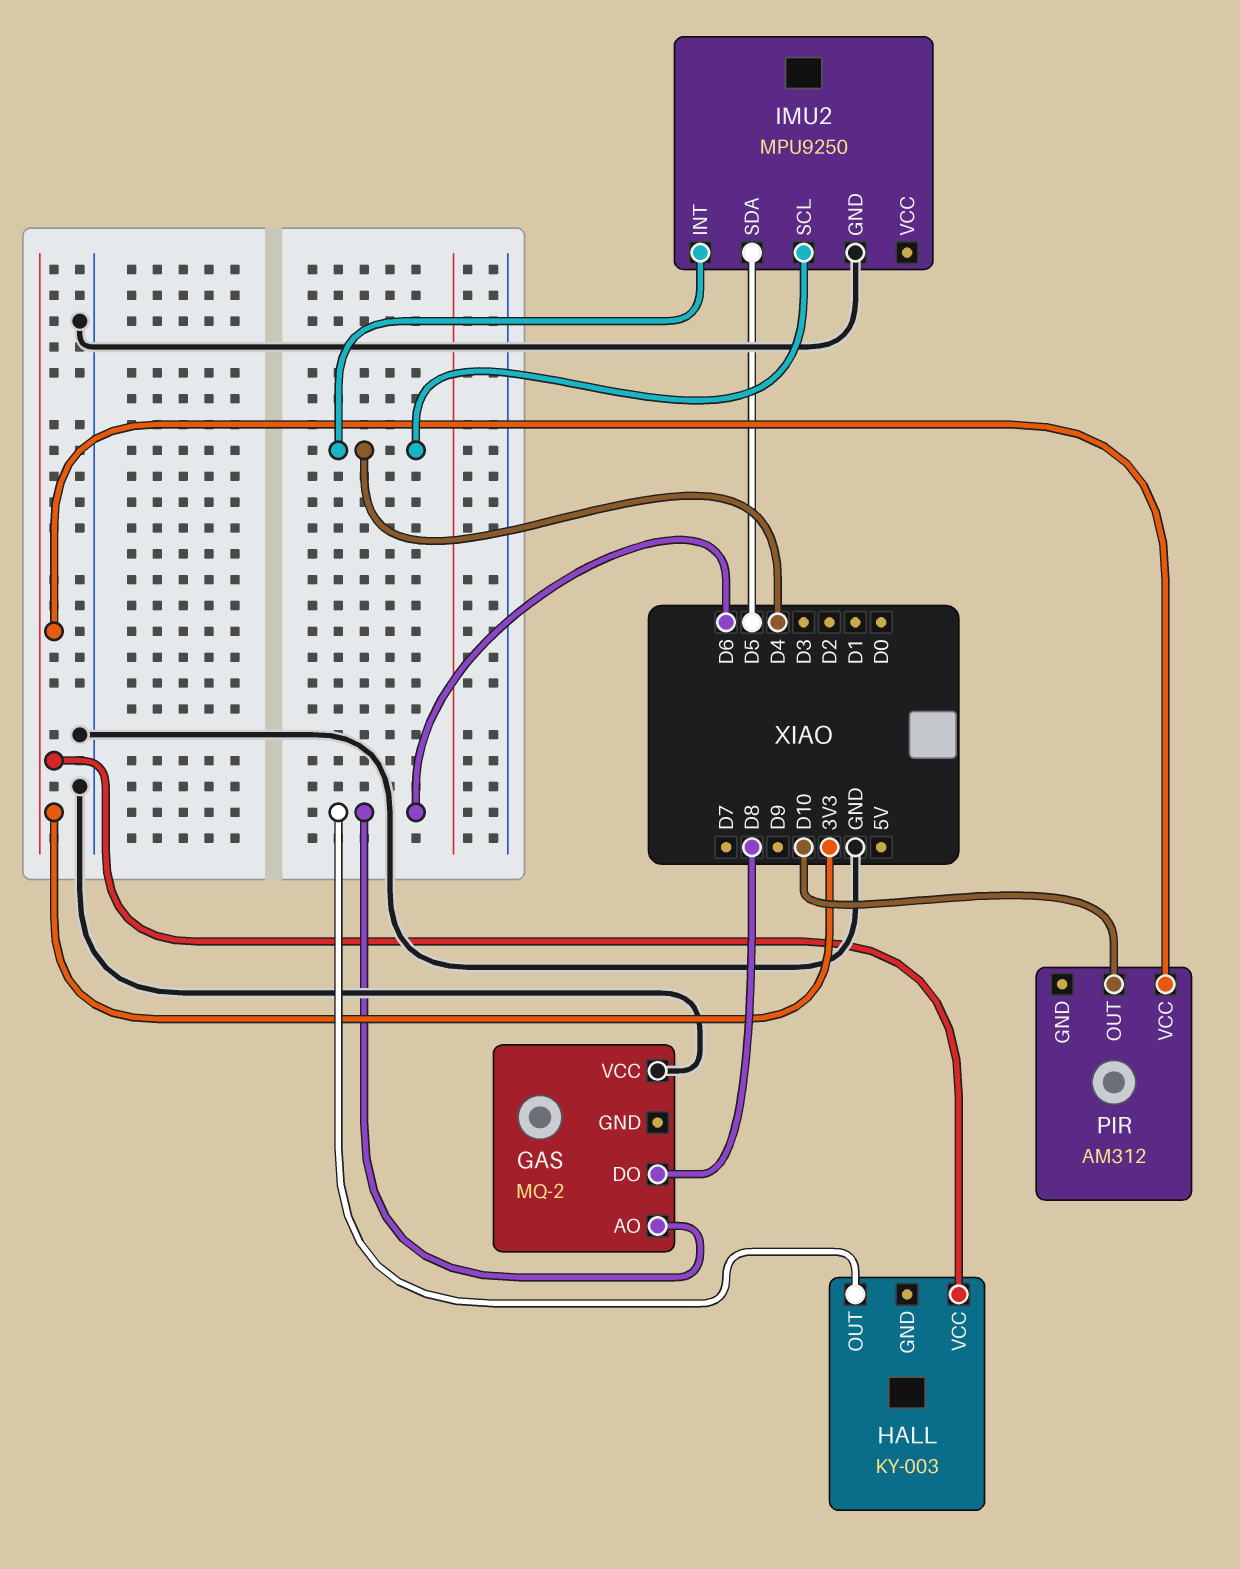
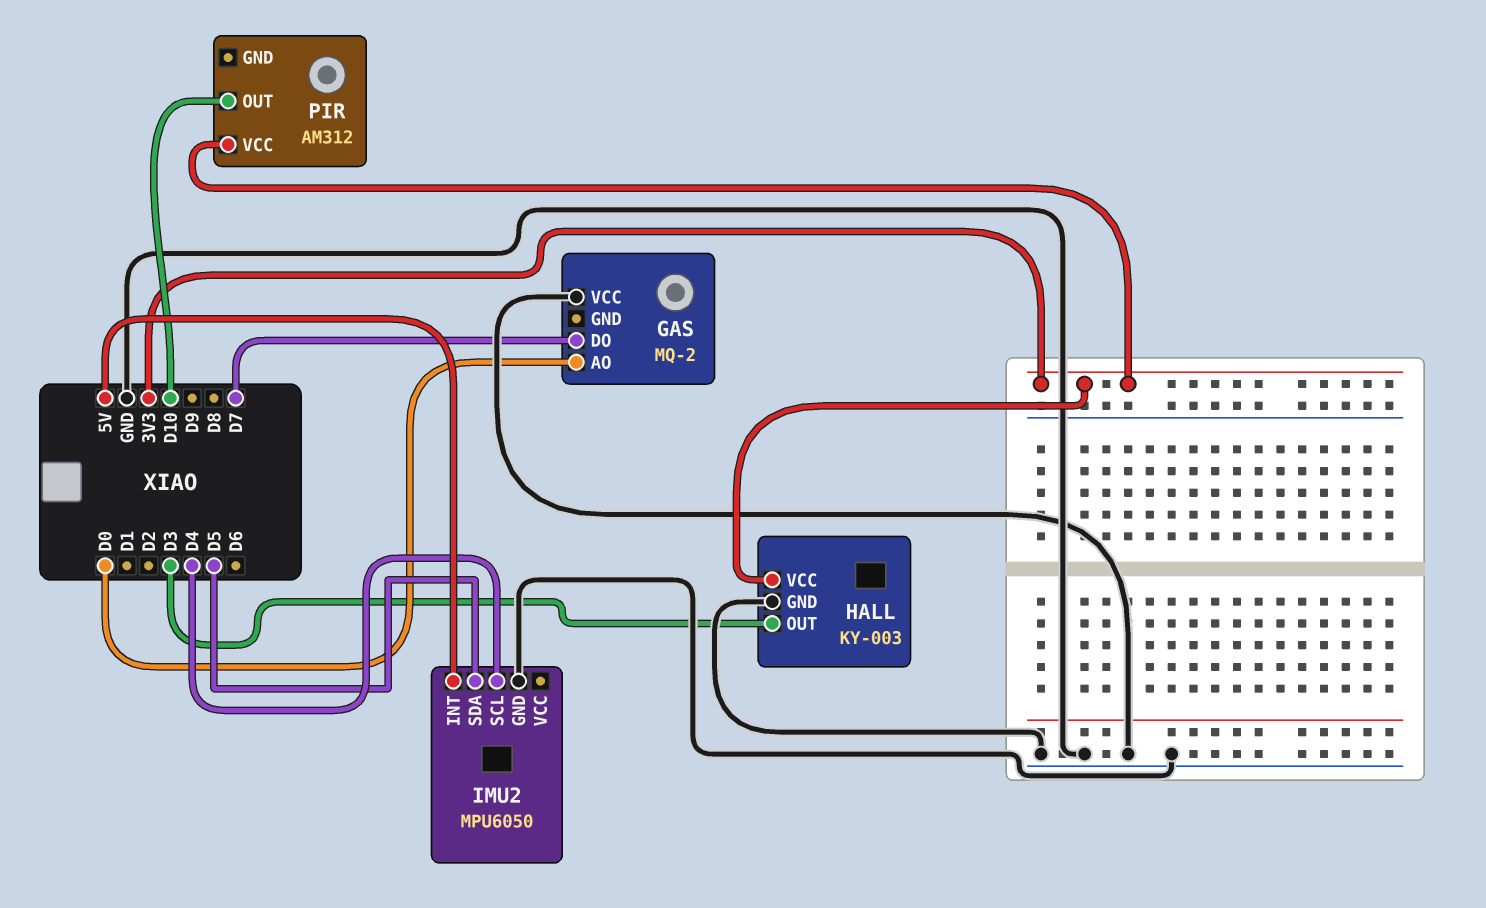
GAS pin AO: D6 -> D0
GAS pin DO: D8 -> D7
HALL pin GND: none -> GND
HALL pin OUT: D6 -> D3
IMU2: MPU9250 -> MPU6050
IMU2 pin INT: D4 -> 5V

